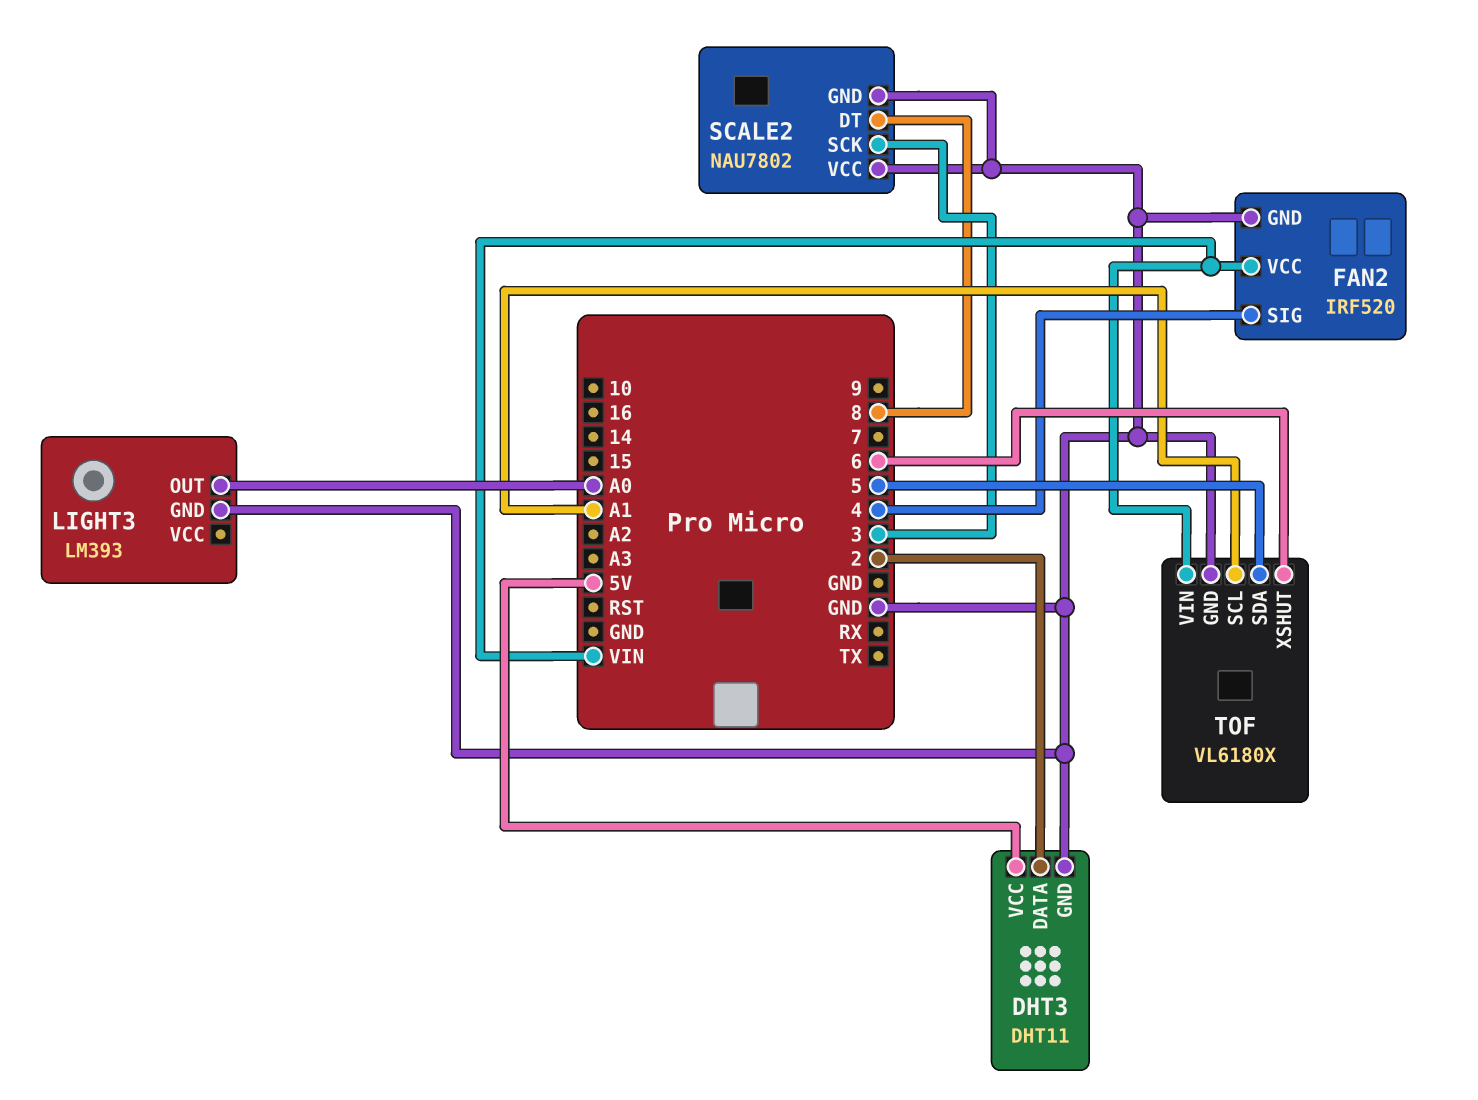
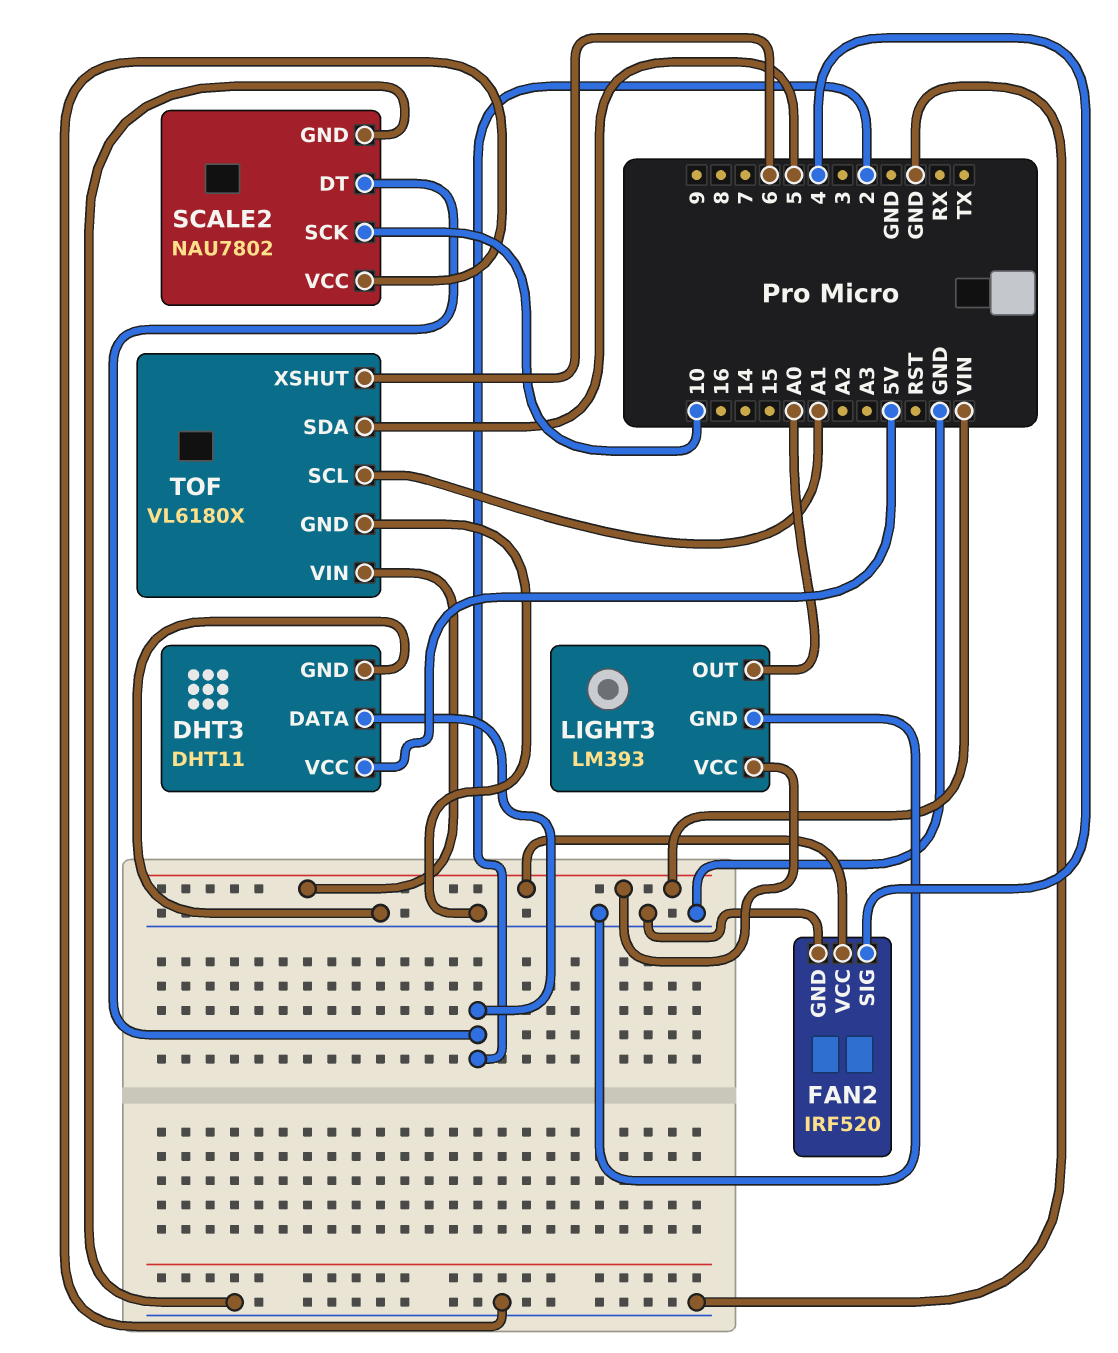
LIGHT3 pin VCC: none -> VIN
SCALE2 pin DT: 8 -> 2
SCALE2 pin SCK: 3 -> 10

